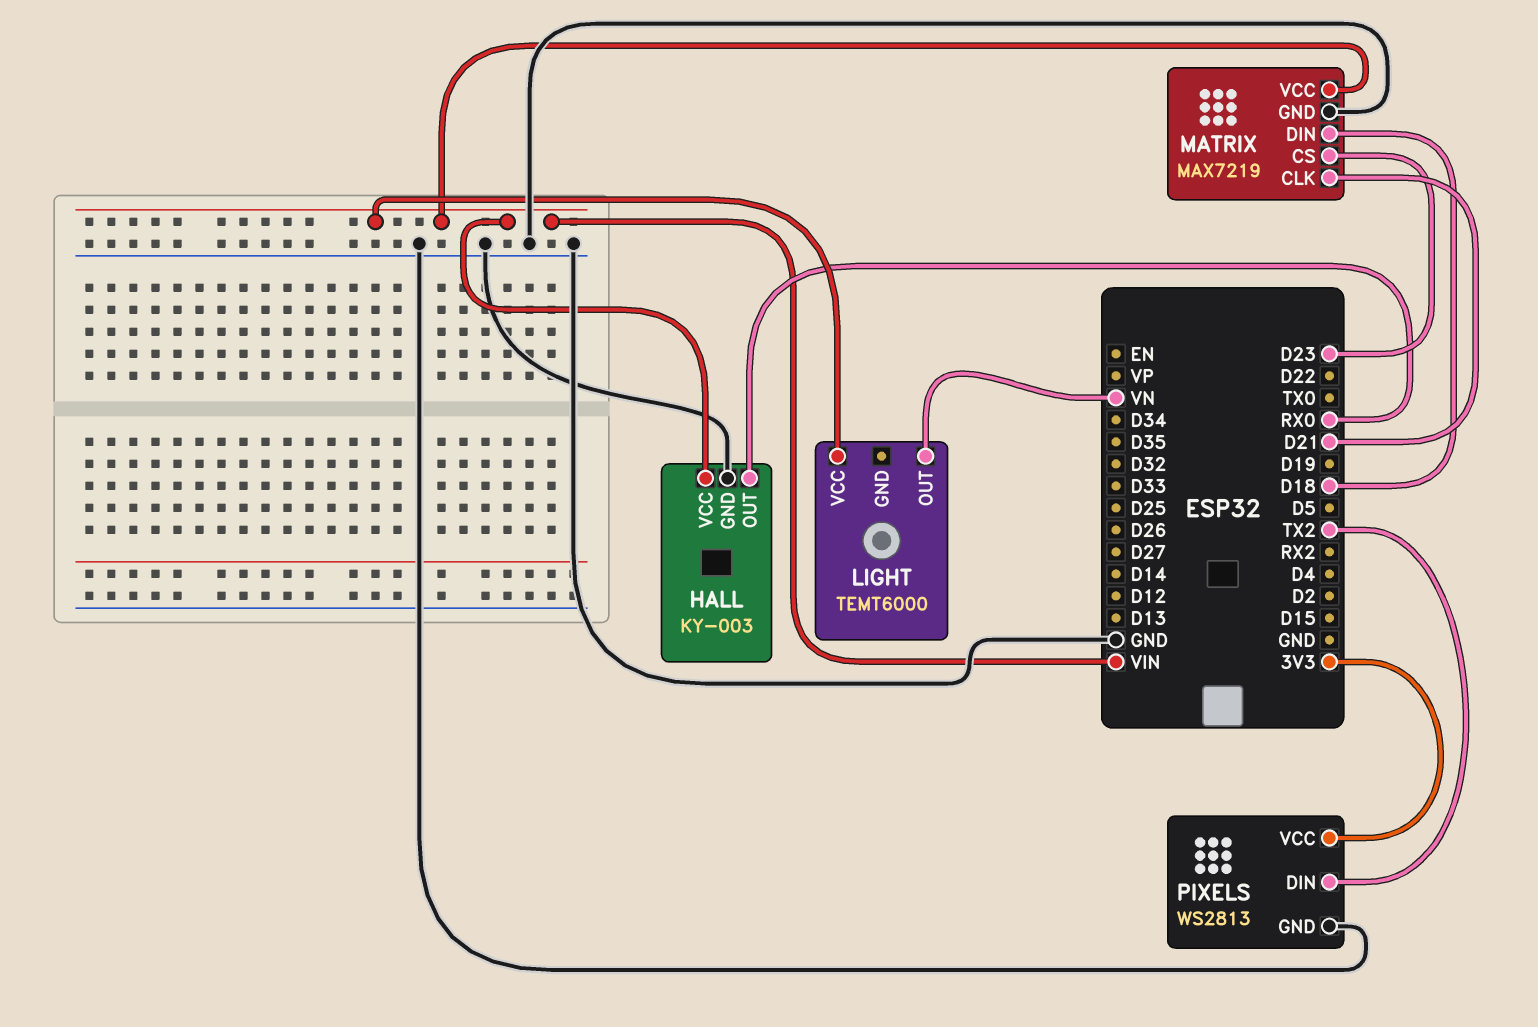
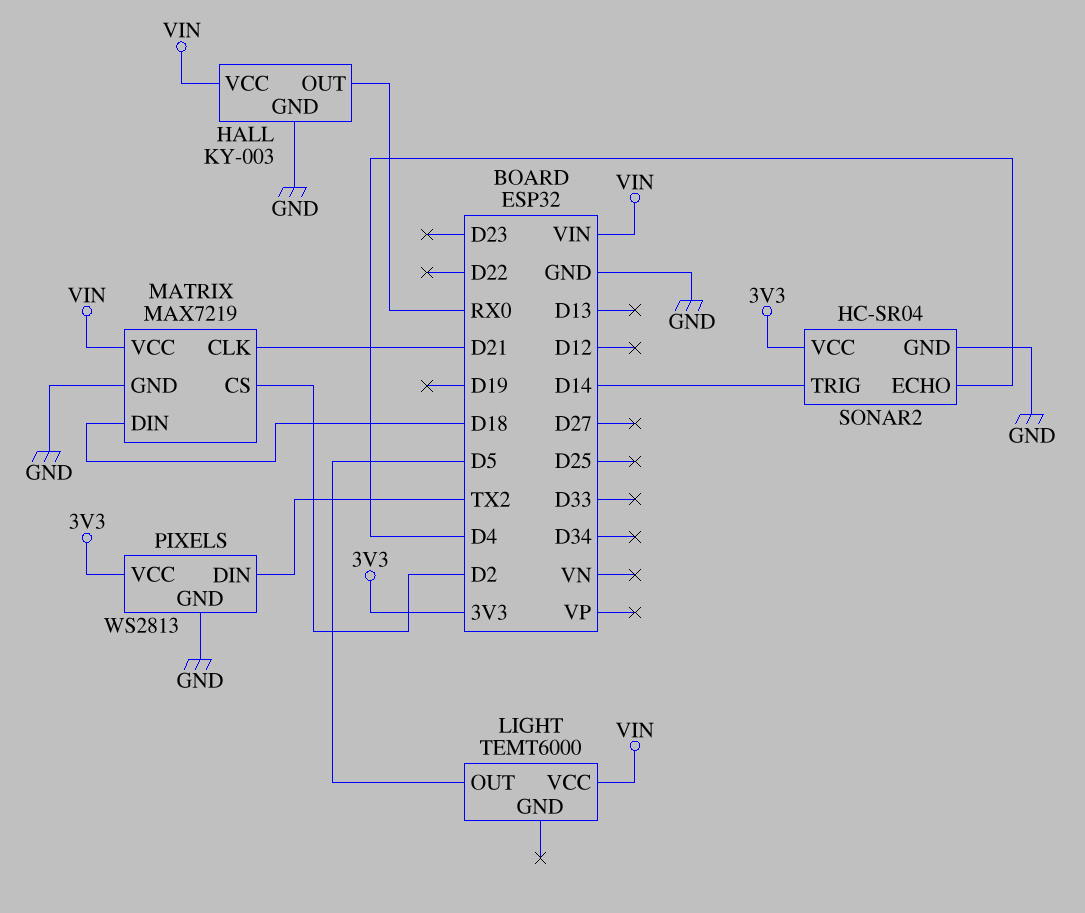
LIGHT pin OUT: VN -> D5
MATRIX pin CS: D23 -> D2
SONAR2: none -> HC-SR04
SONAR2 pin ECHO: none -> D4
SONAR2 pin GND: none -> GND
SONAR2 pin TRIG: none -> D14
SONAR2 pin VCC: none -> 3V3

